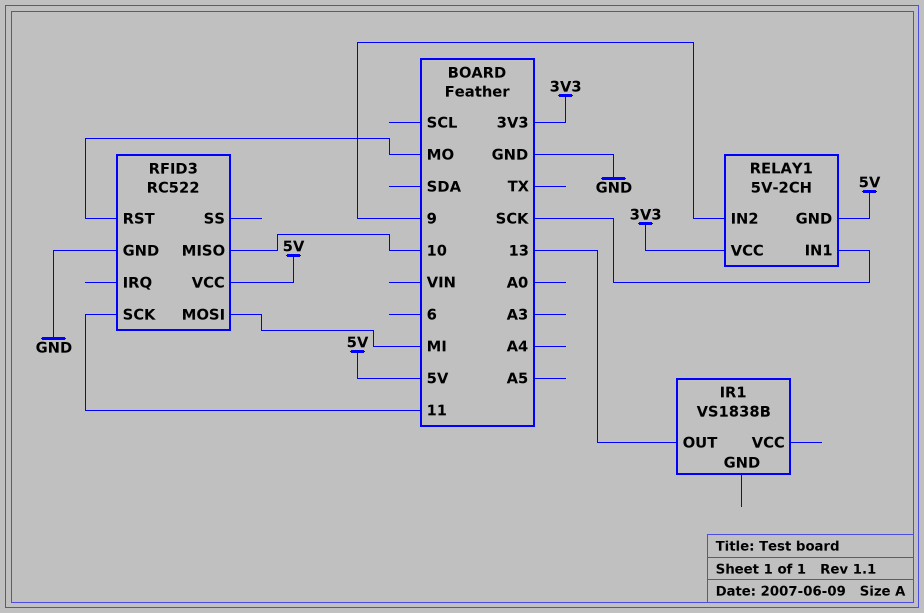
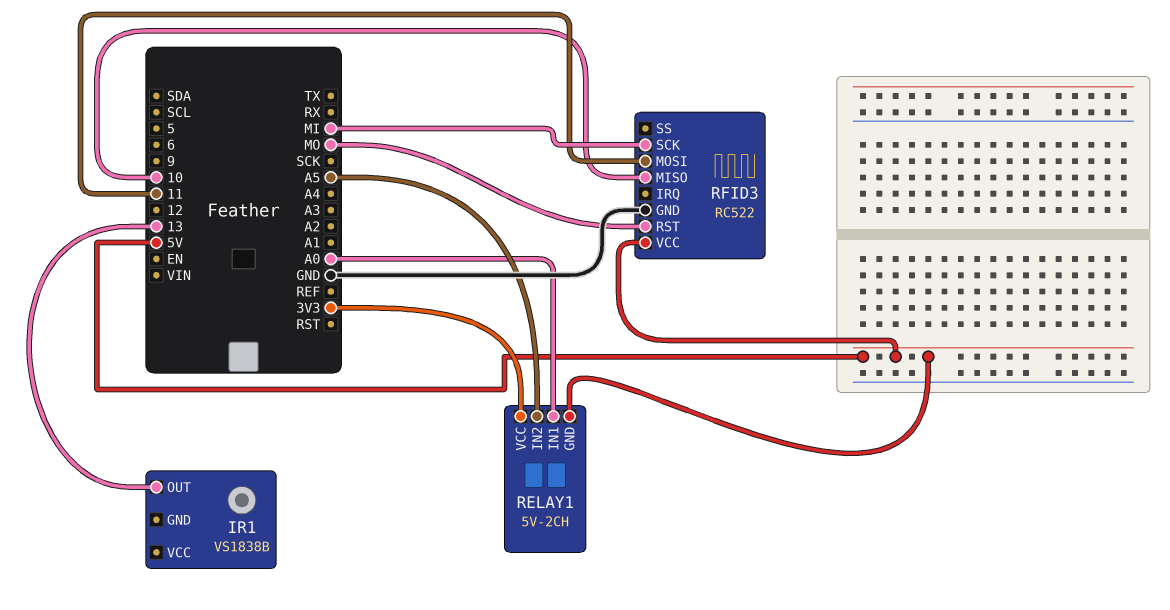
RELAY1 pin IN1: SCK -> A0
RELAY1 pin IN2: 9 -> A5
RFID3 pin MOSI: MI -> 11
RFID3 pin SCK: 11 -> MI

